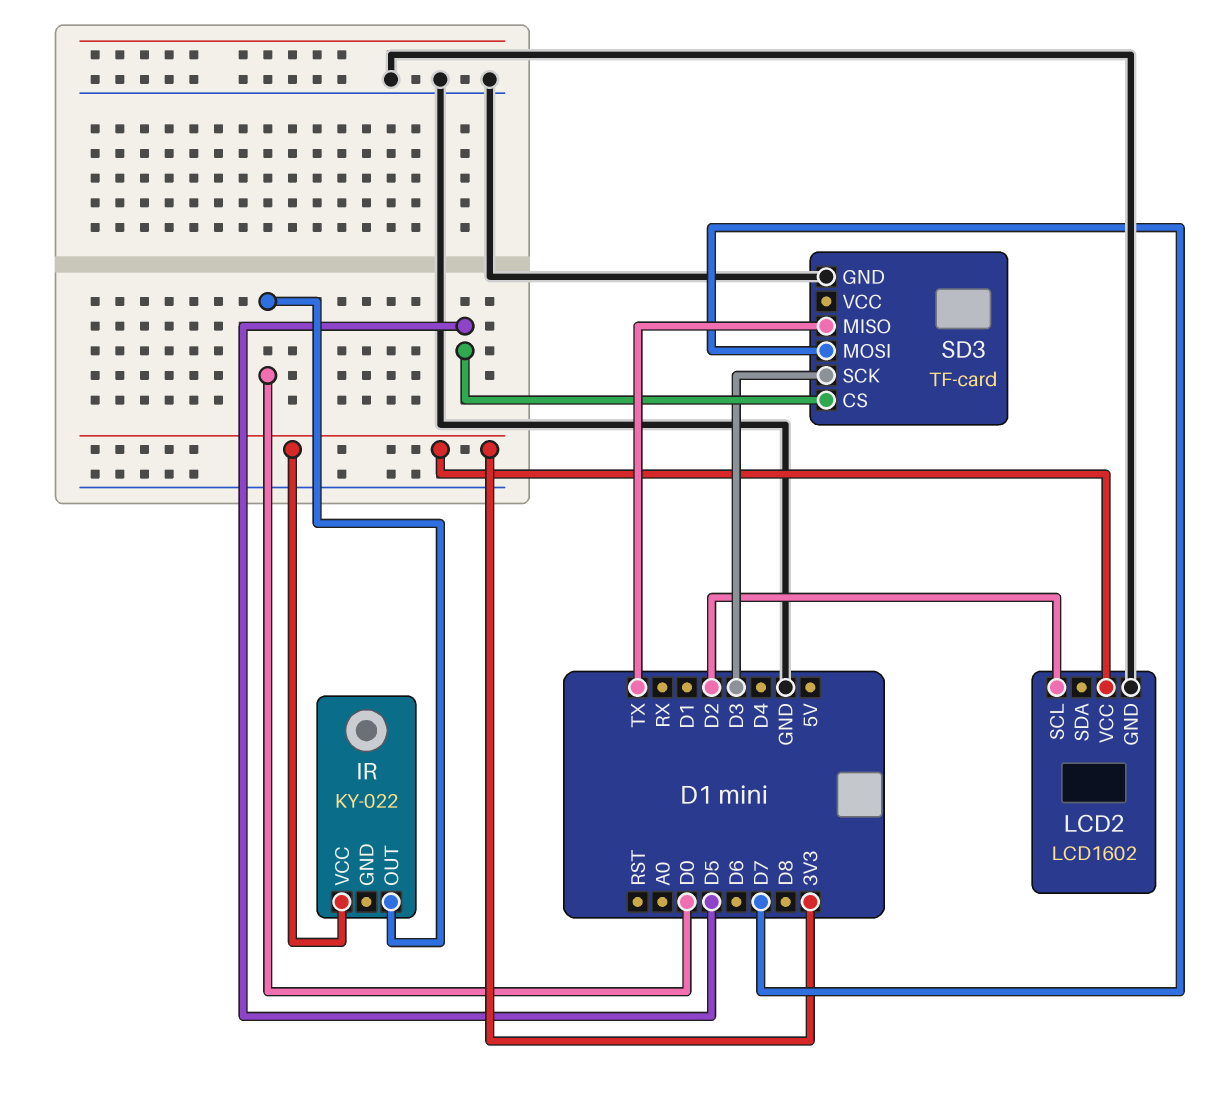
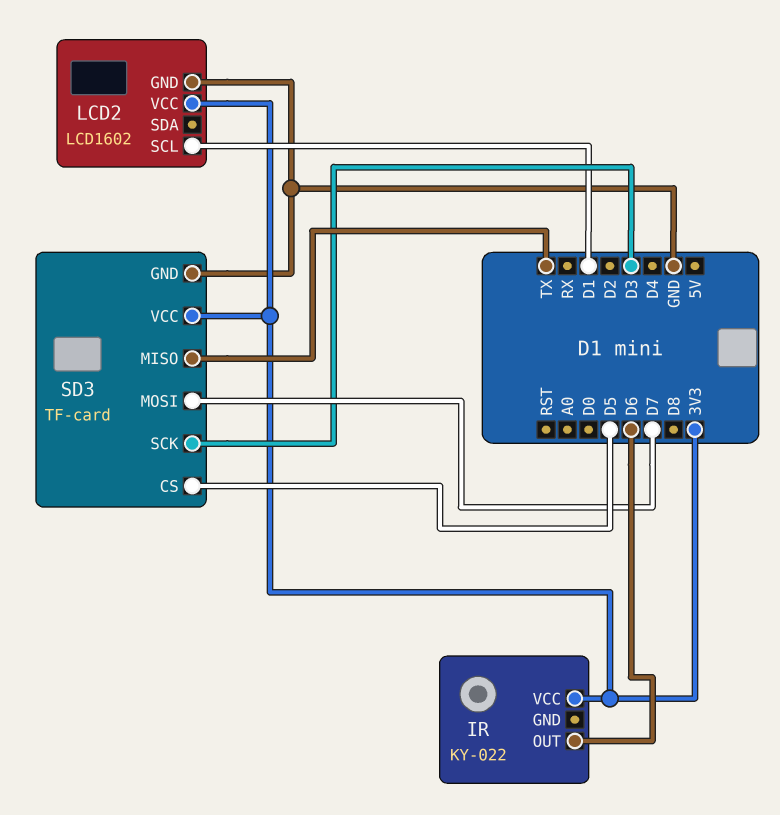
IR pin OUT: D0 -> D6
LCD2 pin SCL: D2 -> D1
SD3 pin VCC: none -> 3V3

